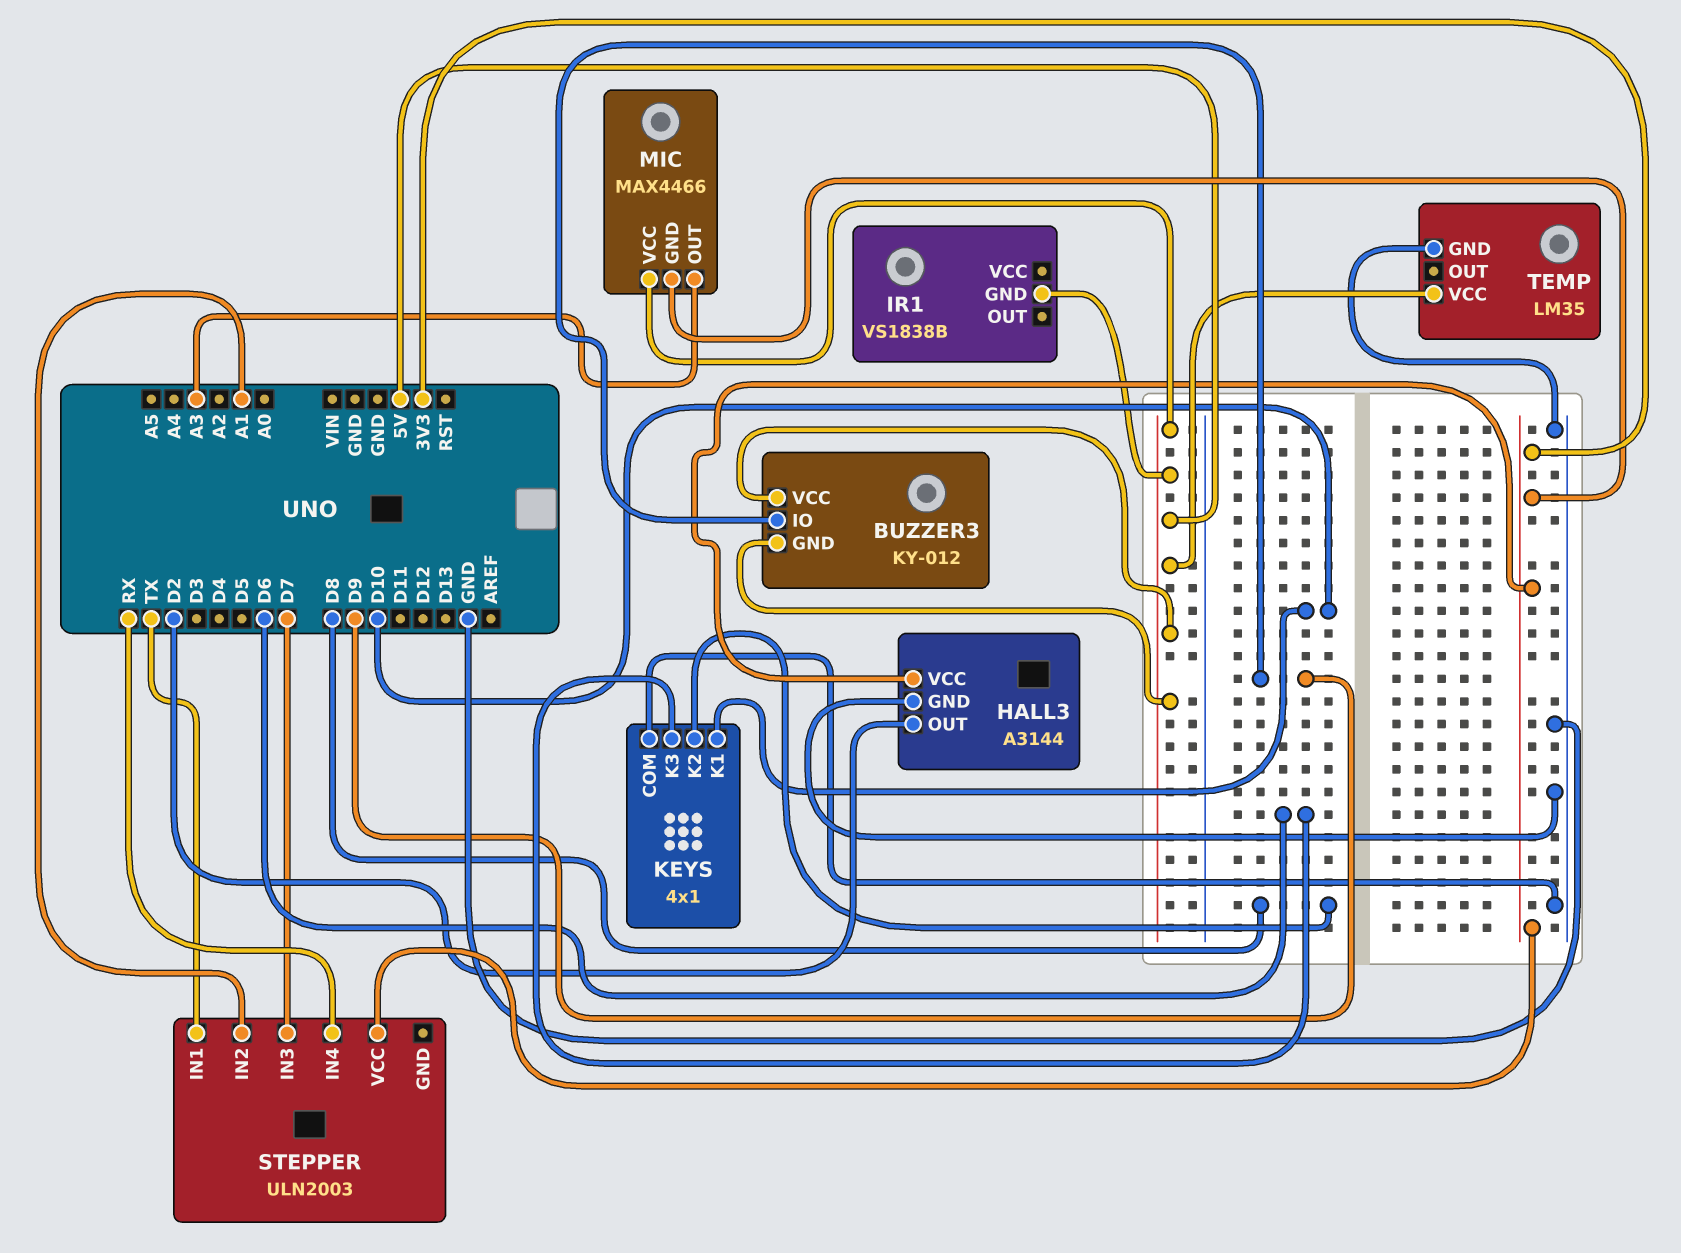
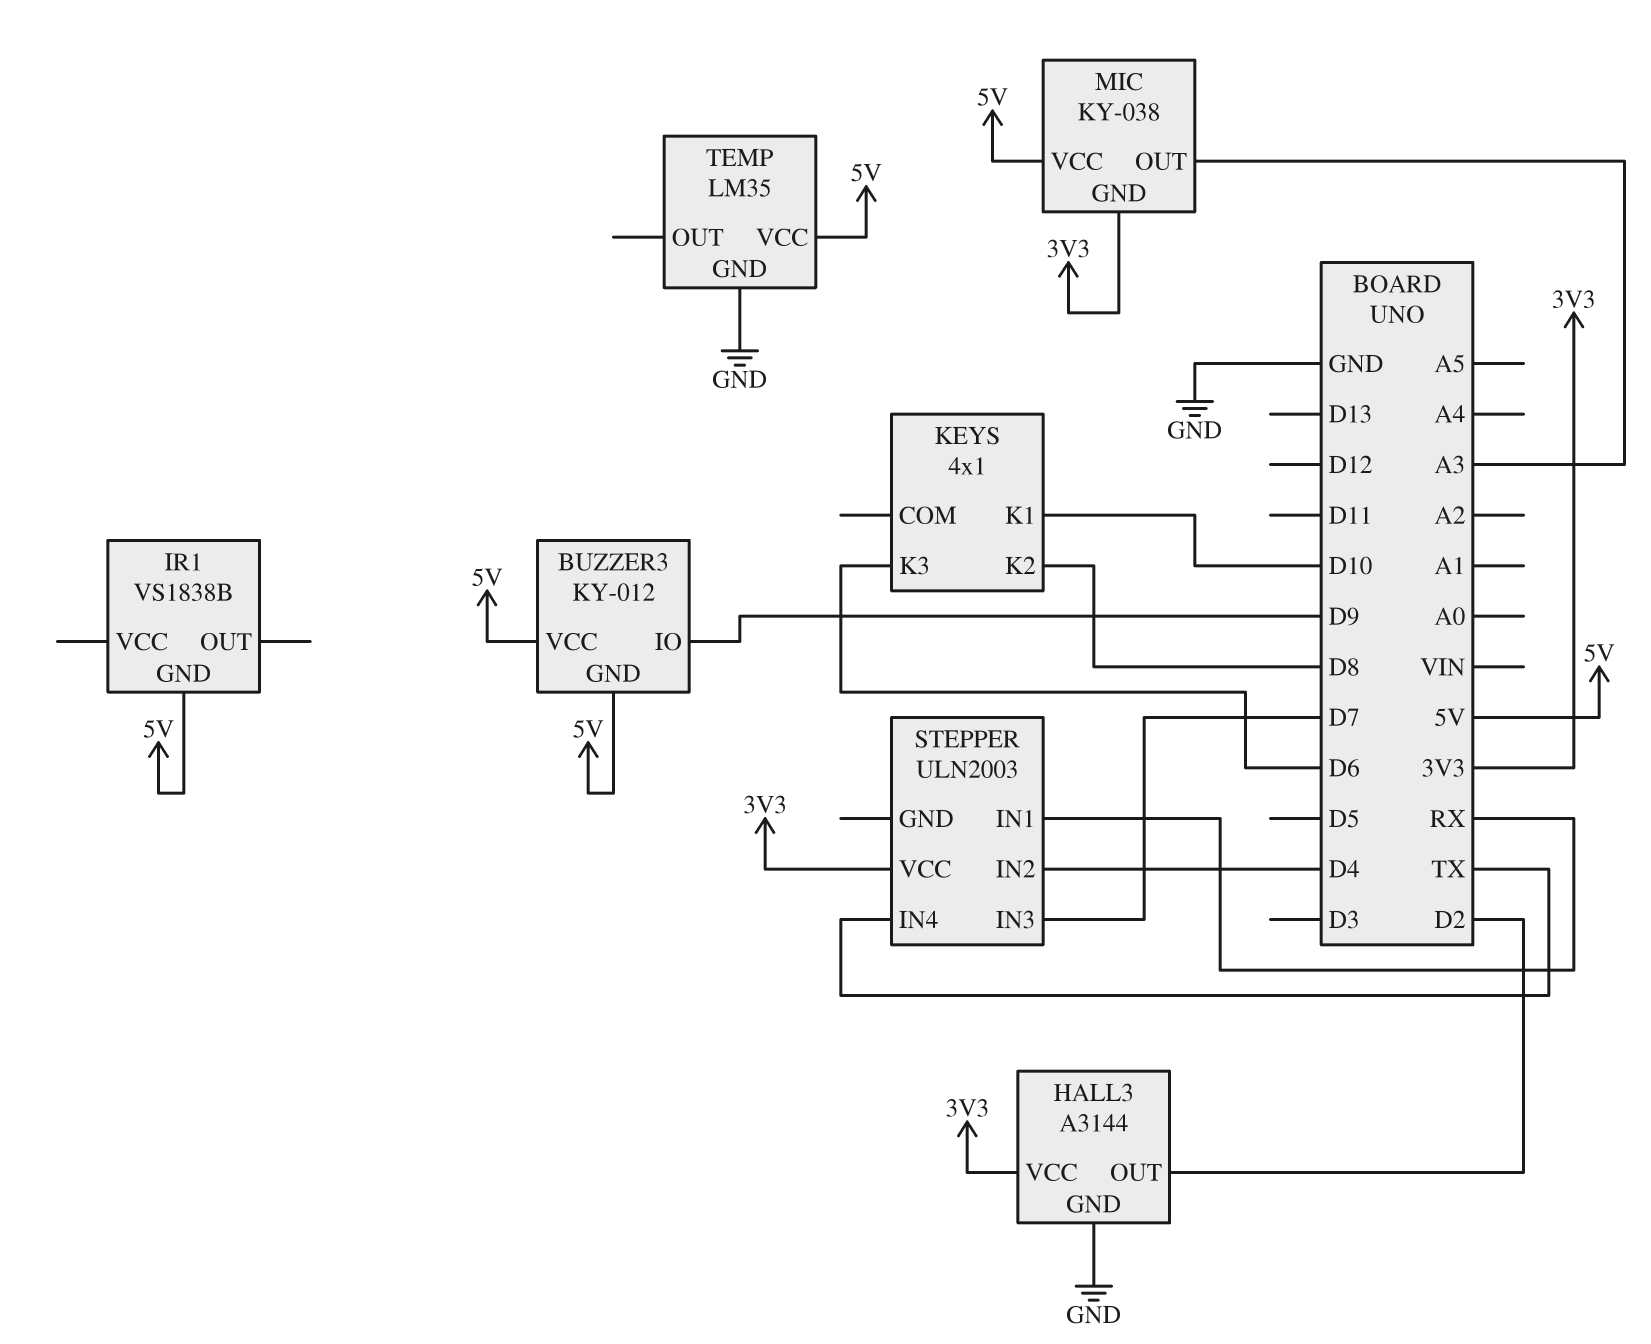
KEYS pin COM: GND -> none
MIC: MAX4466 -> KY-038
STEPPER pin IN1: TX -> RX
STEPPER pin IN2: A1 -> D4
STEPPER pin IN4: RX -> TX

